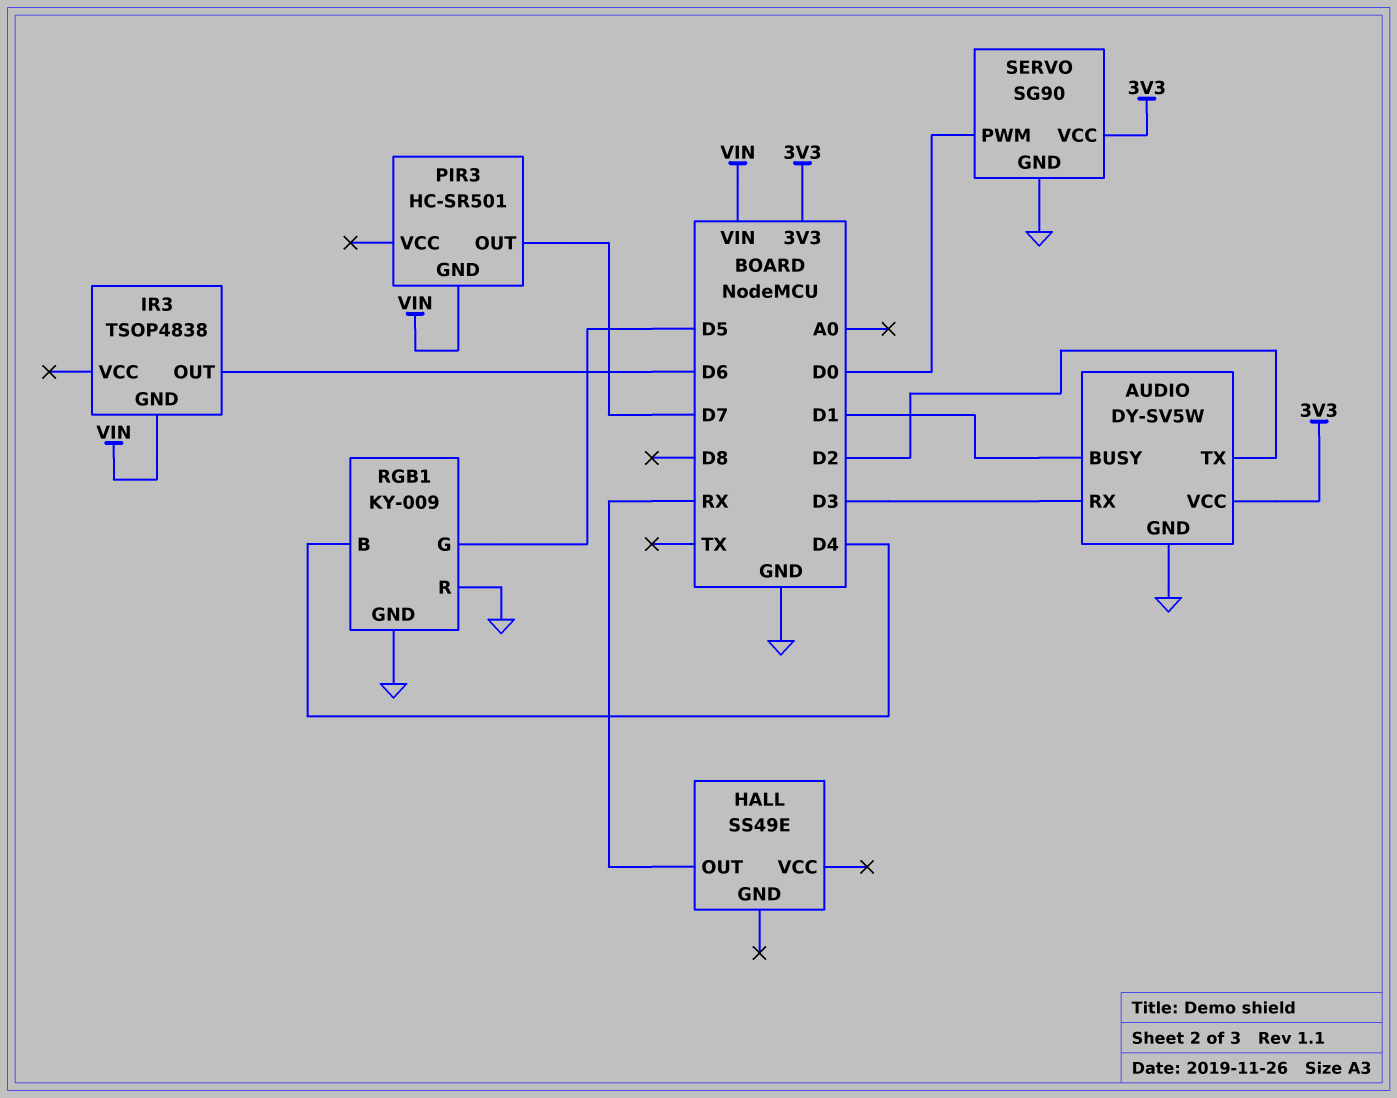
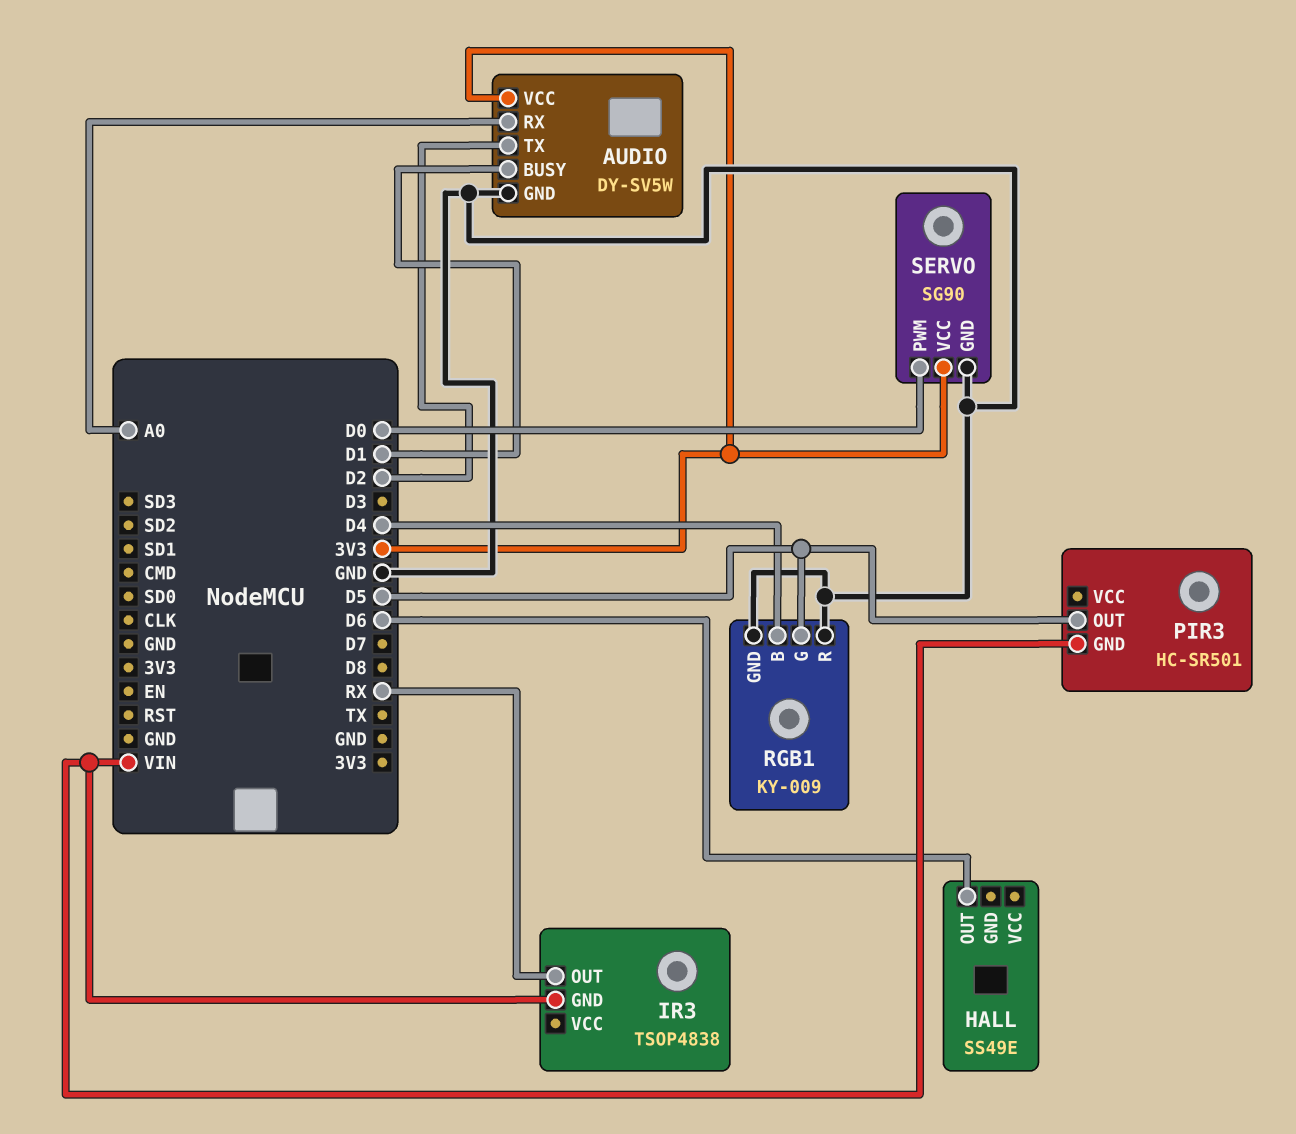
AUDIO pin RX: D3 -> A0
HALL pin OUT: RX -> D6
IR3 pin OUT: D6 -> RX
PIR3 pin OUT: D7 -> D5

